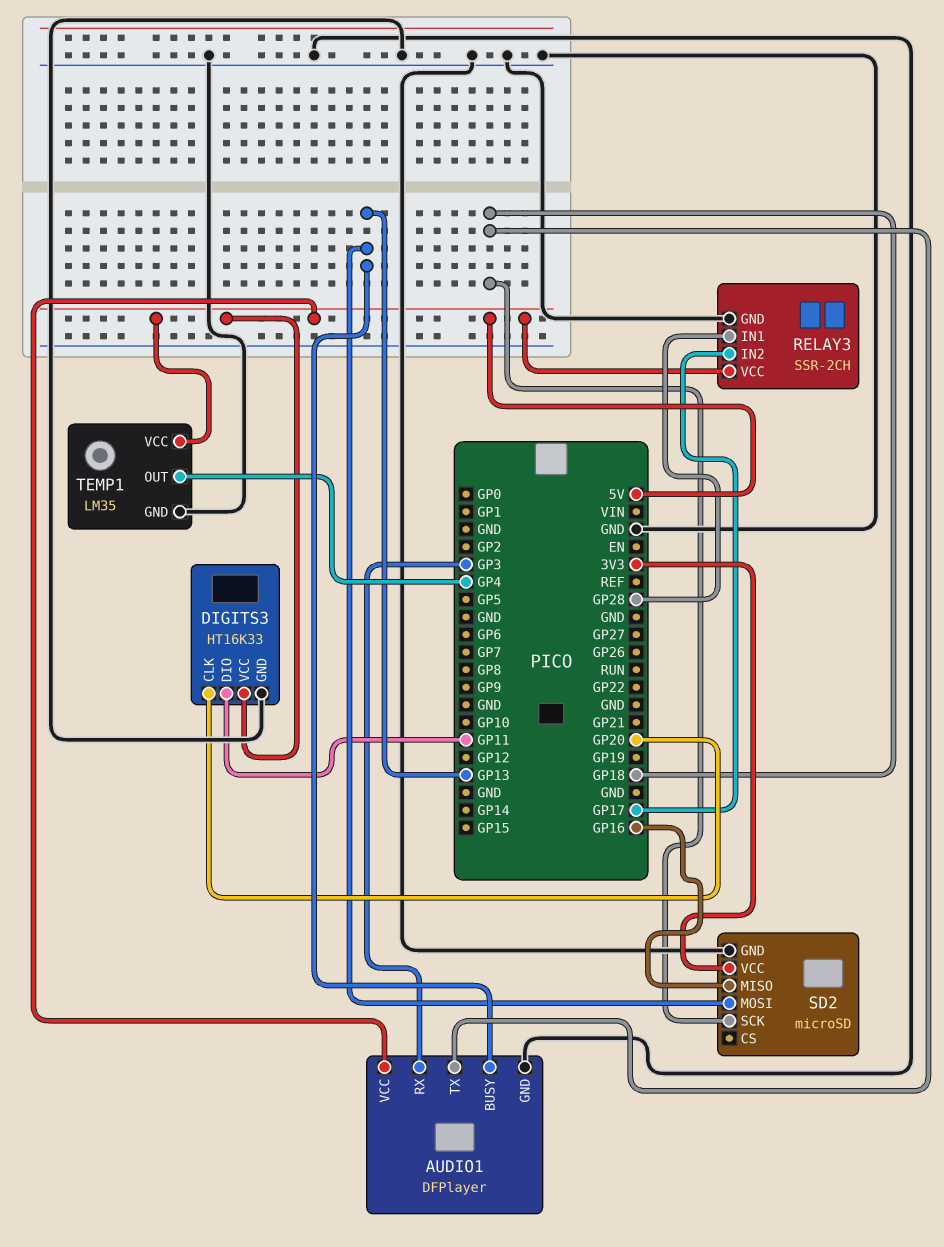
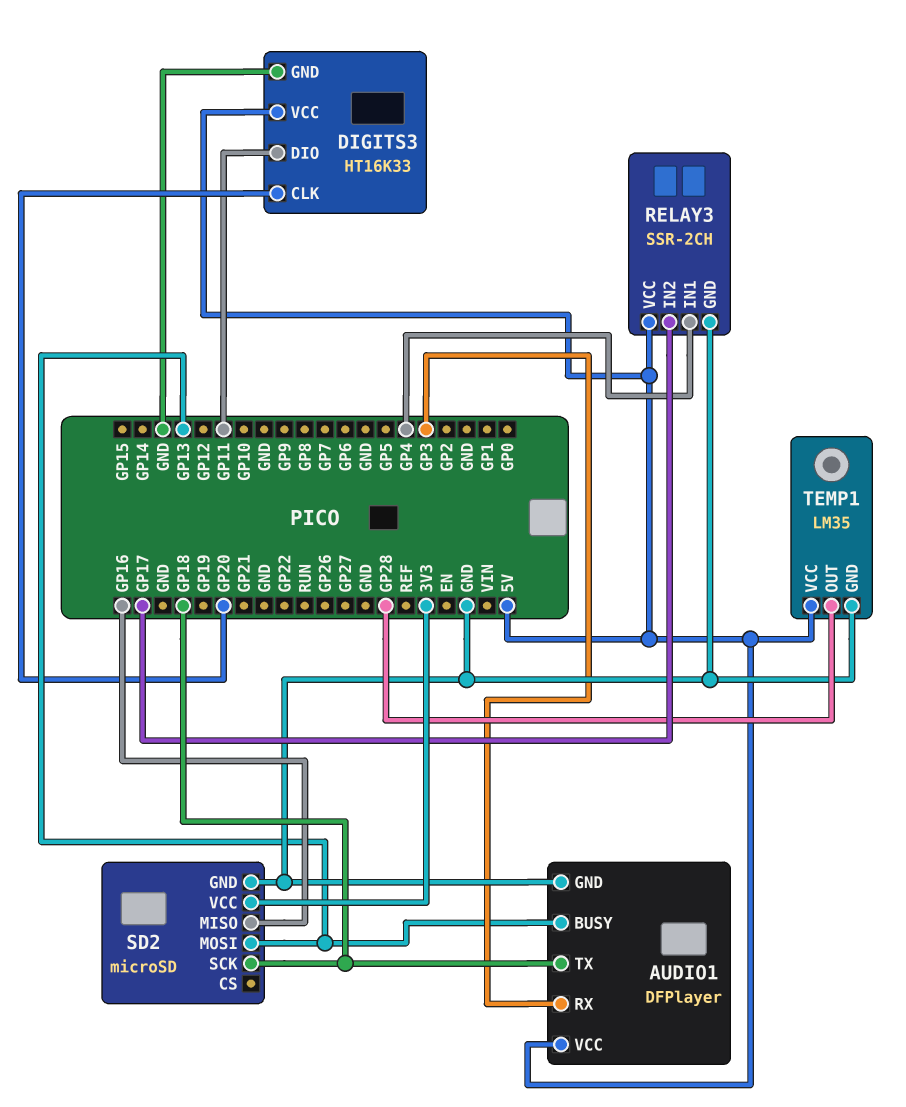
RELAY3 pin IN1: GP28 -> GP4
TEMP1 pin OUT: GP4 -> GP28

